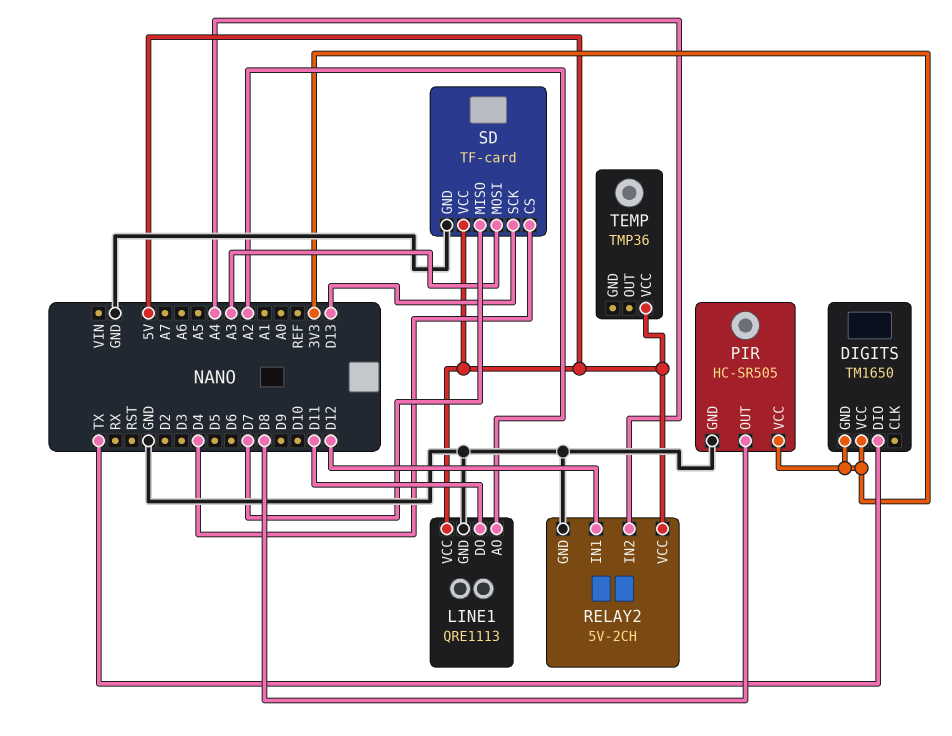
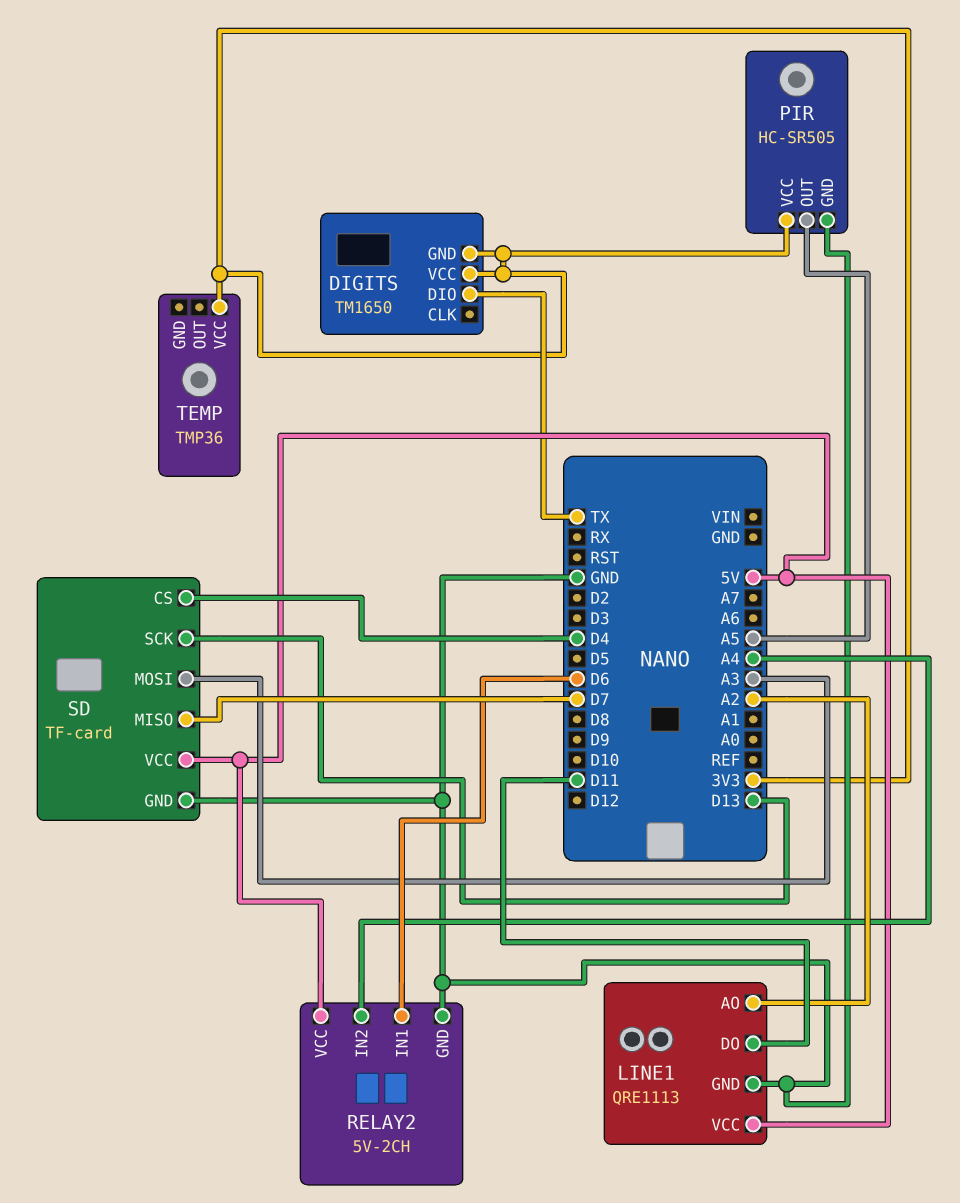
PIR pin OUT: D8 -> A5
RELAY2 pin IN1: D12 -> D6
TEMP pin VCC: 5V -> 3V3

